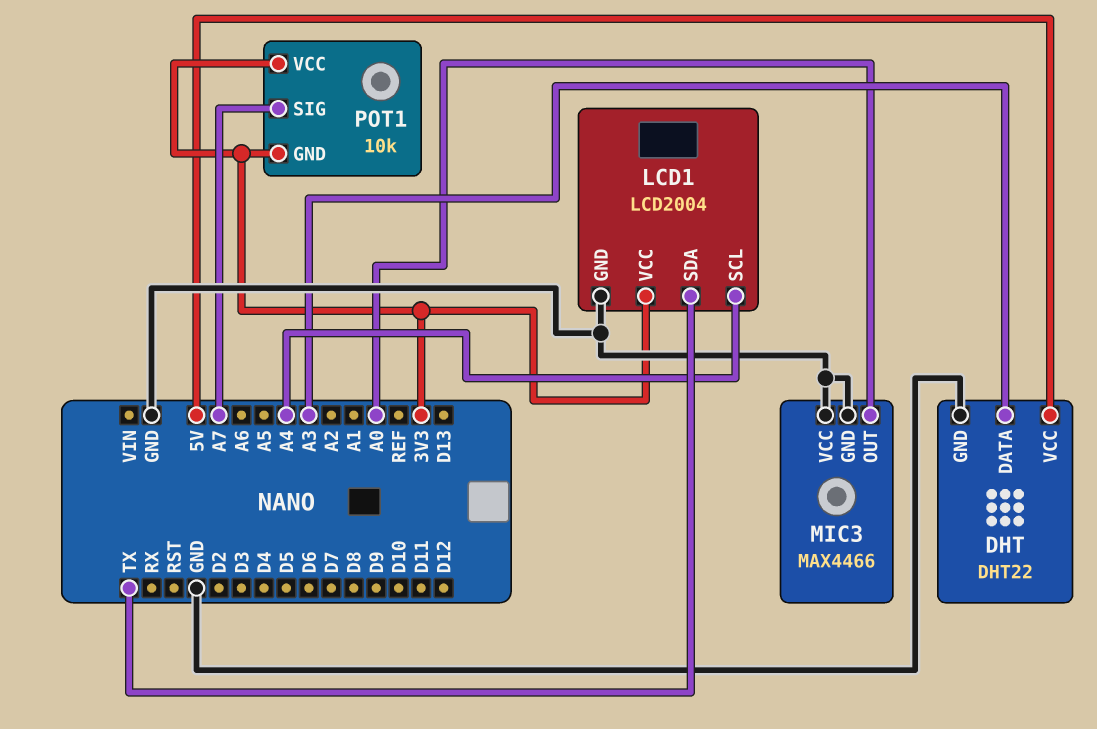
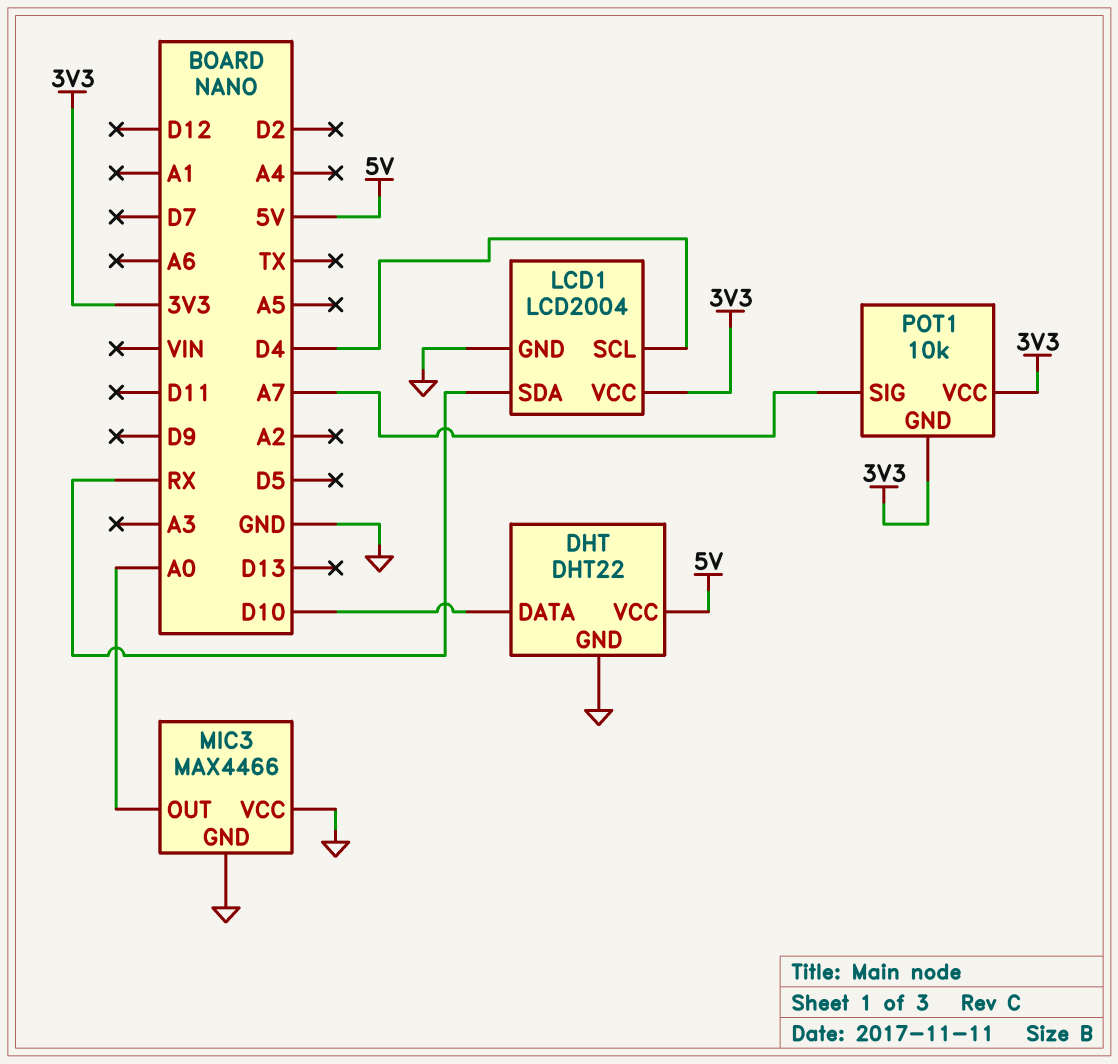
DHT pin DATA: A3 -> D10
LCD1 pin SCL: A4 -> D4
LCD1 pin SDA: TX -> RX

